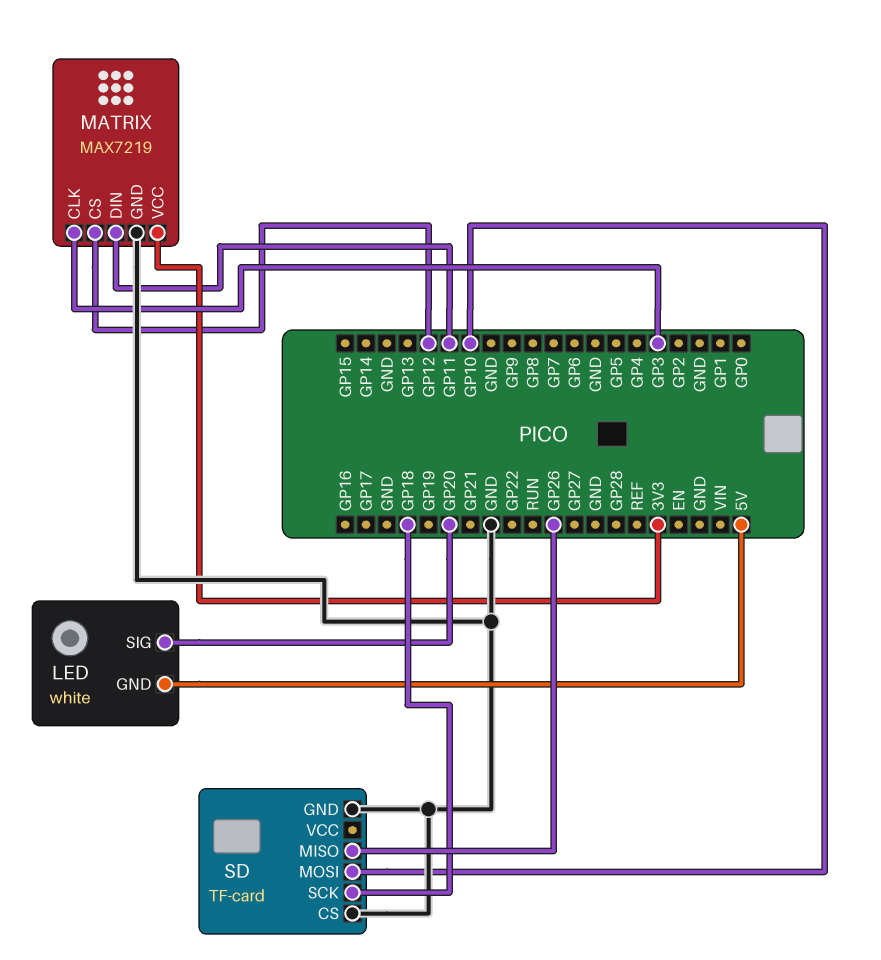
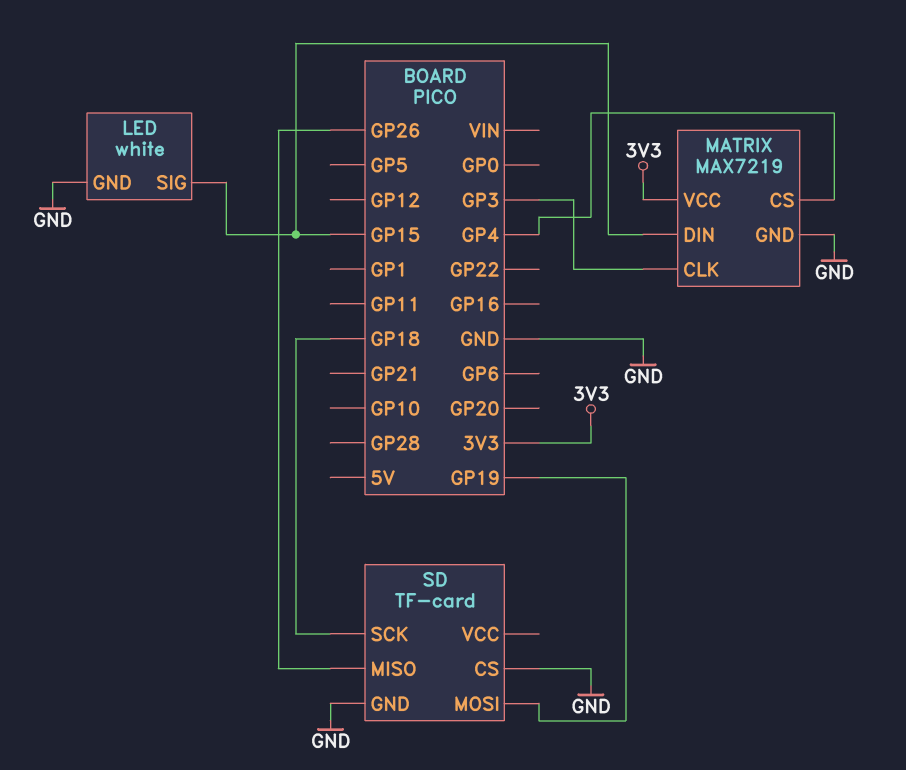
LED pin GND: 5V -> GND
LED pin SIG: GP20 -> GP15
MATRIX pin CS: GP12 -> GP4
MATRIX pin DIN: GP11 -> GP15
SD pin MOSI: GP10 -> GP19

